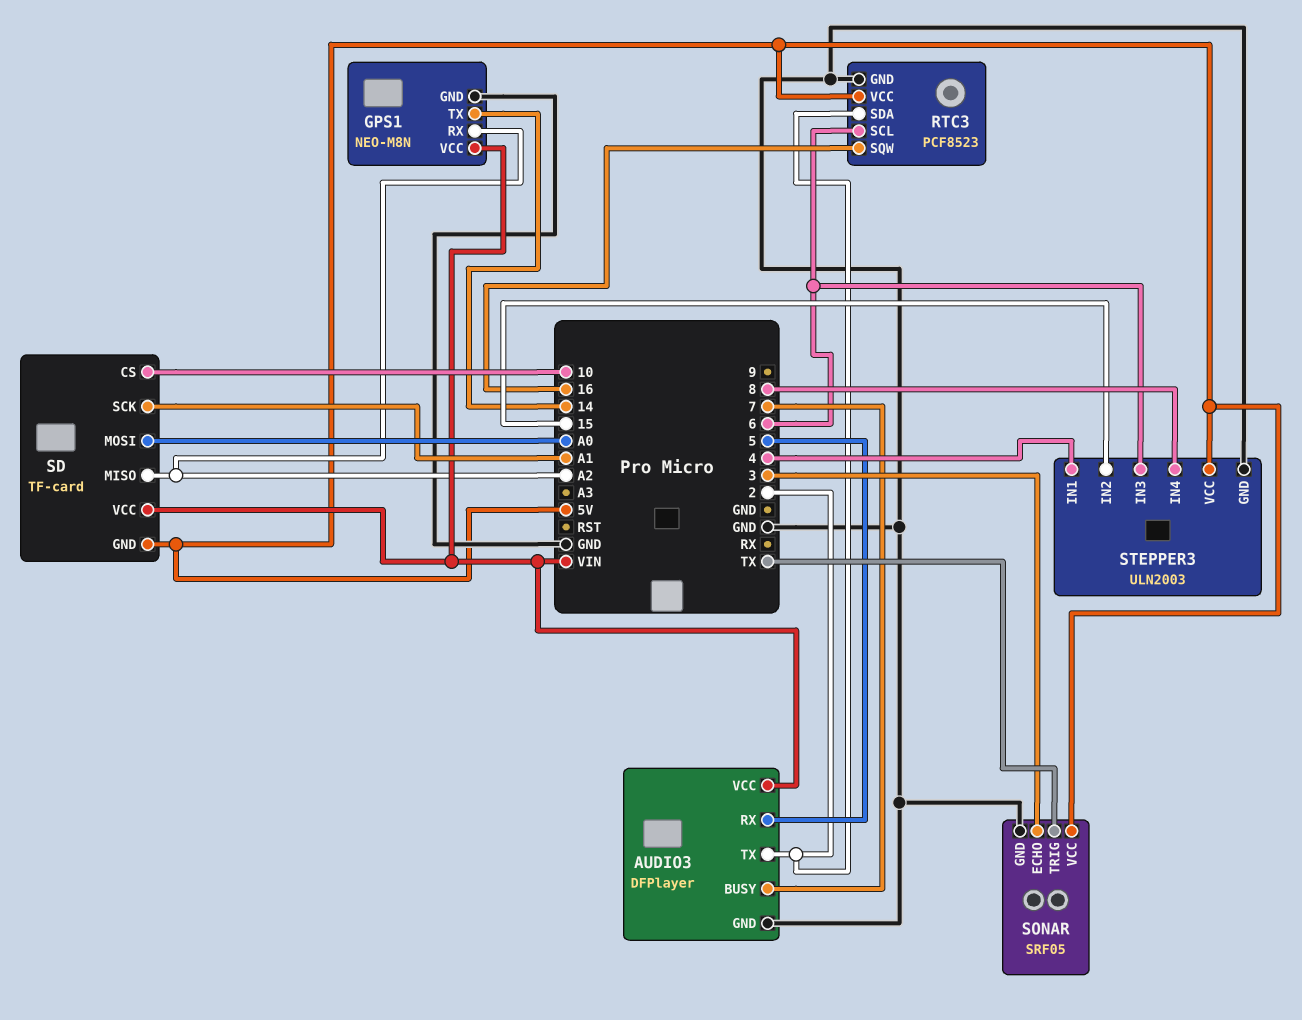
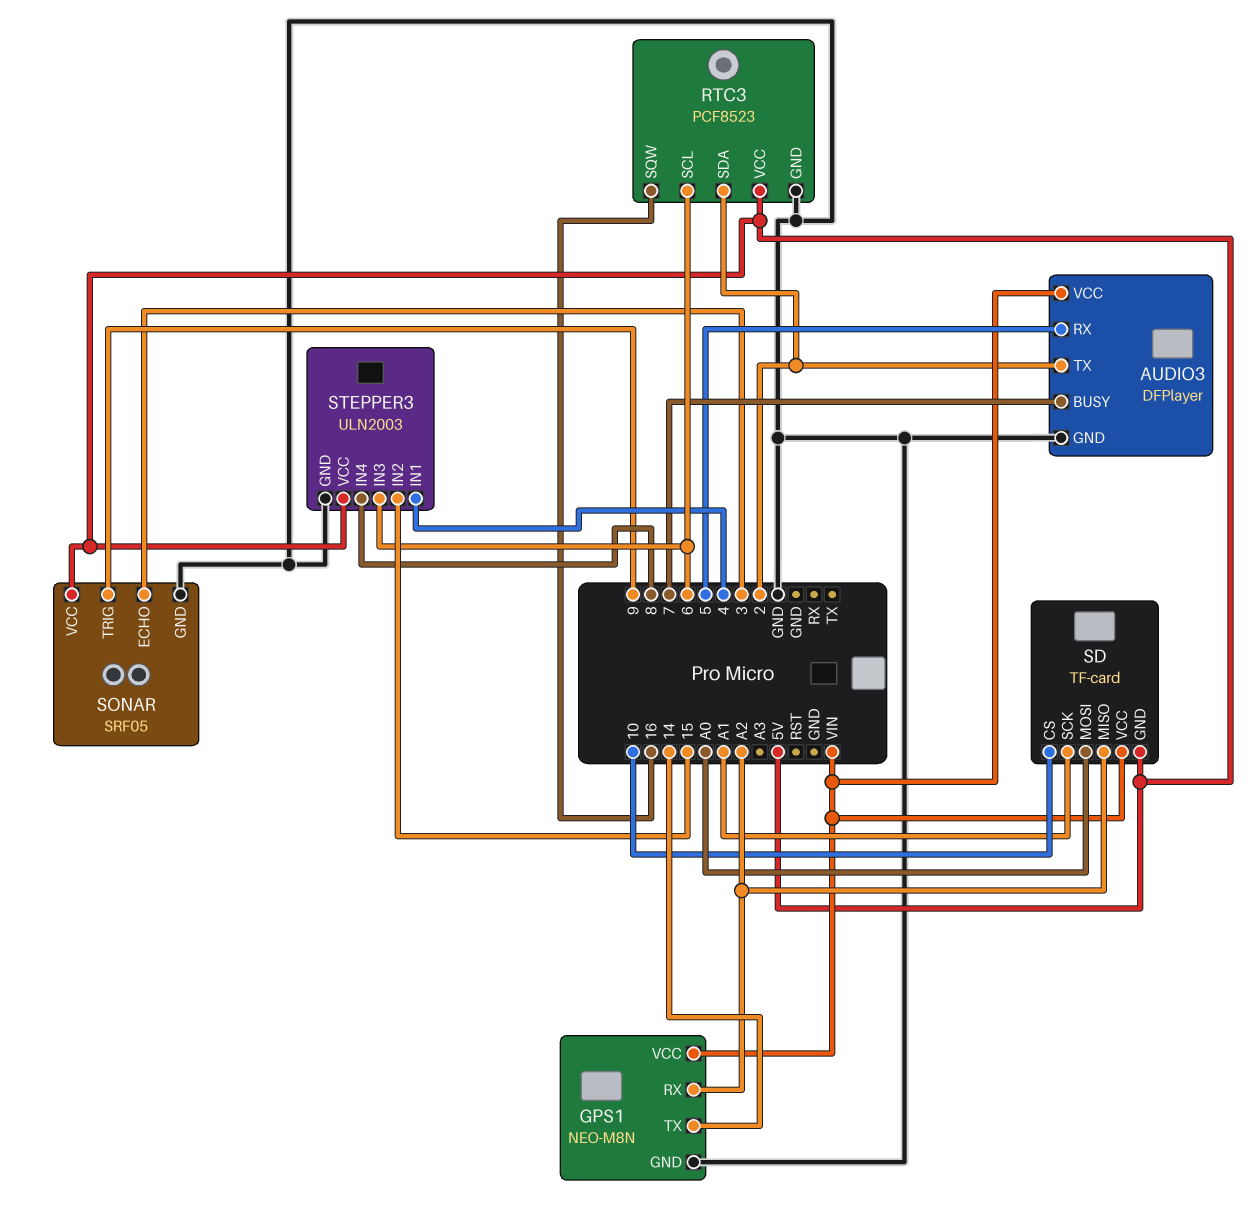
SONAR pin TRIG: TX -> 9

